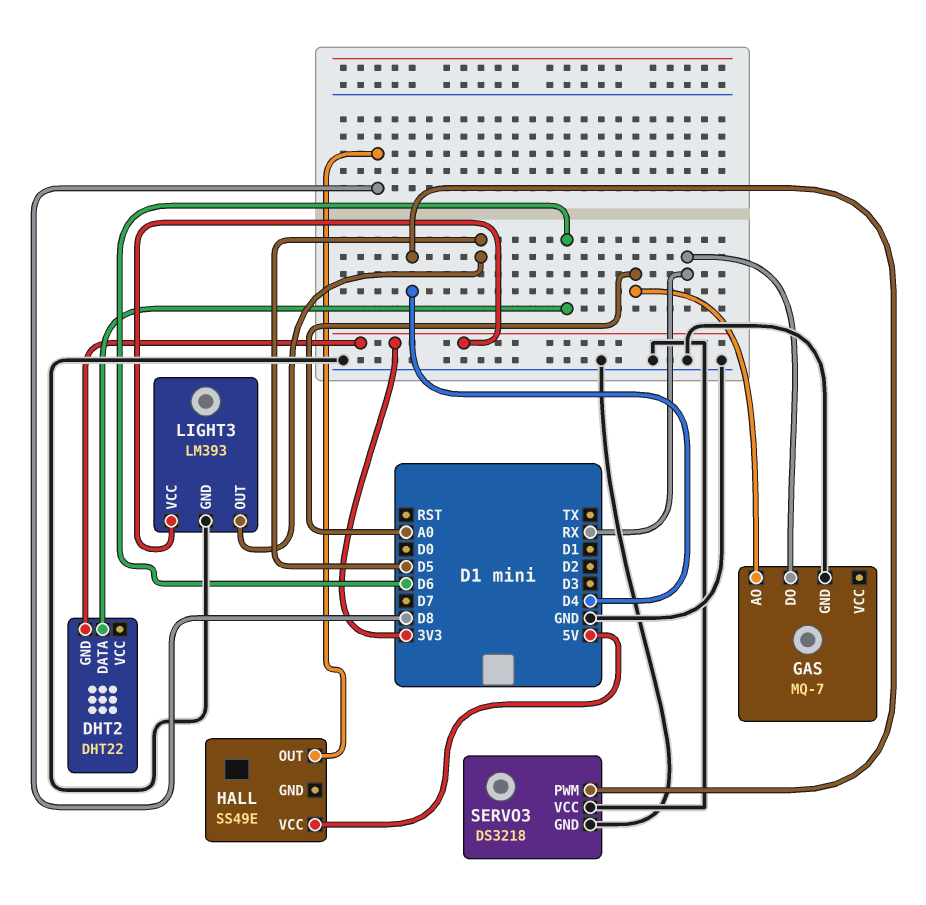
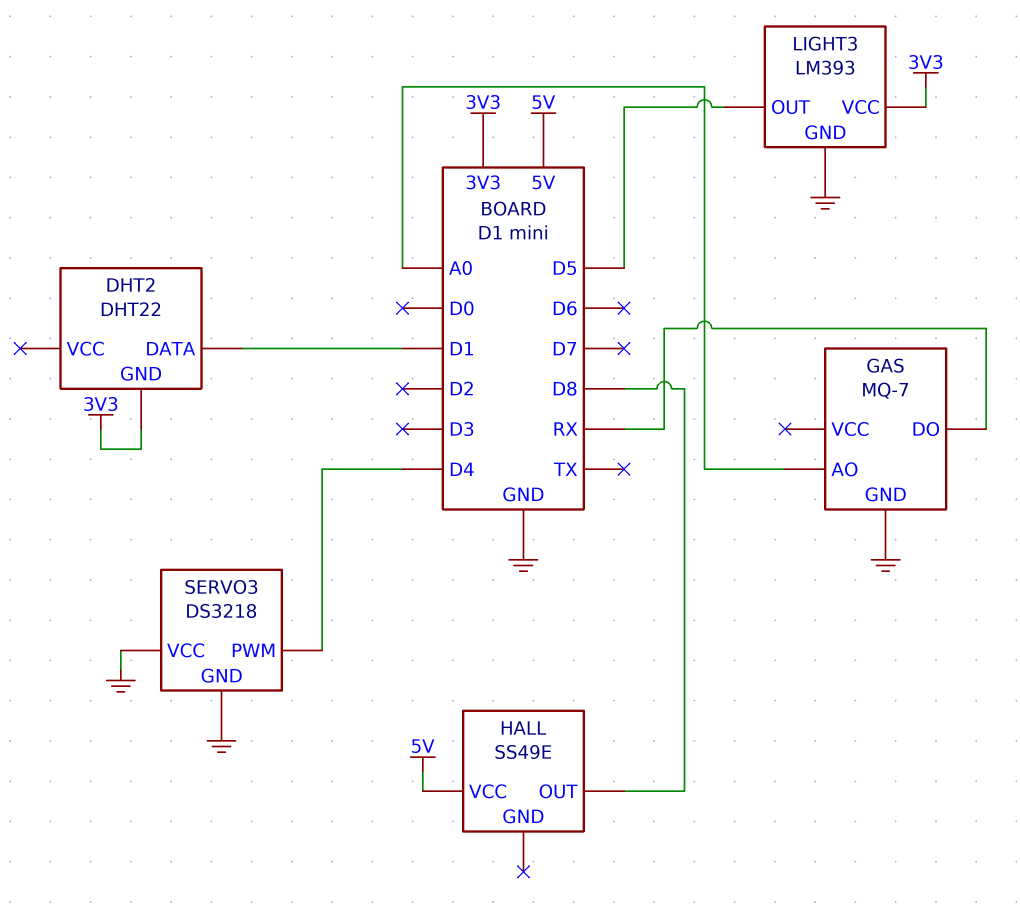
DHT2 pin DATA: D6 -> D1

